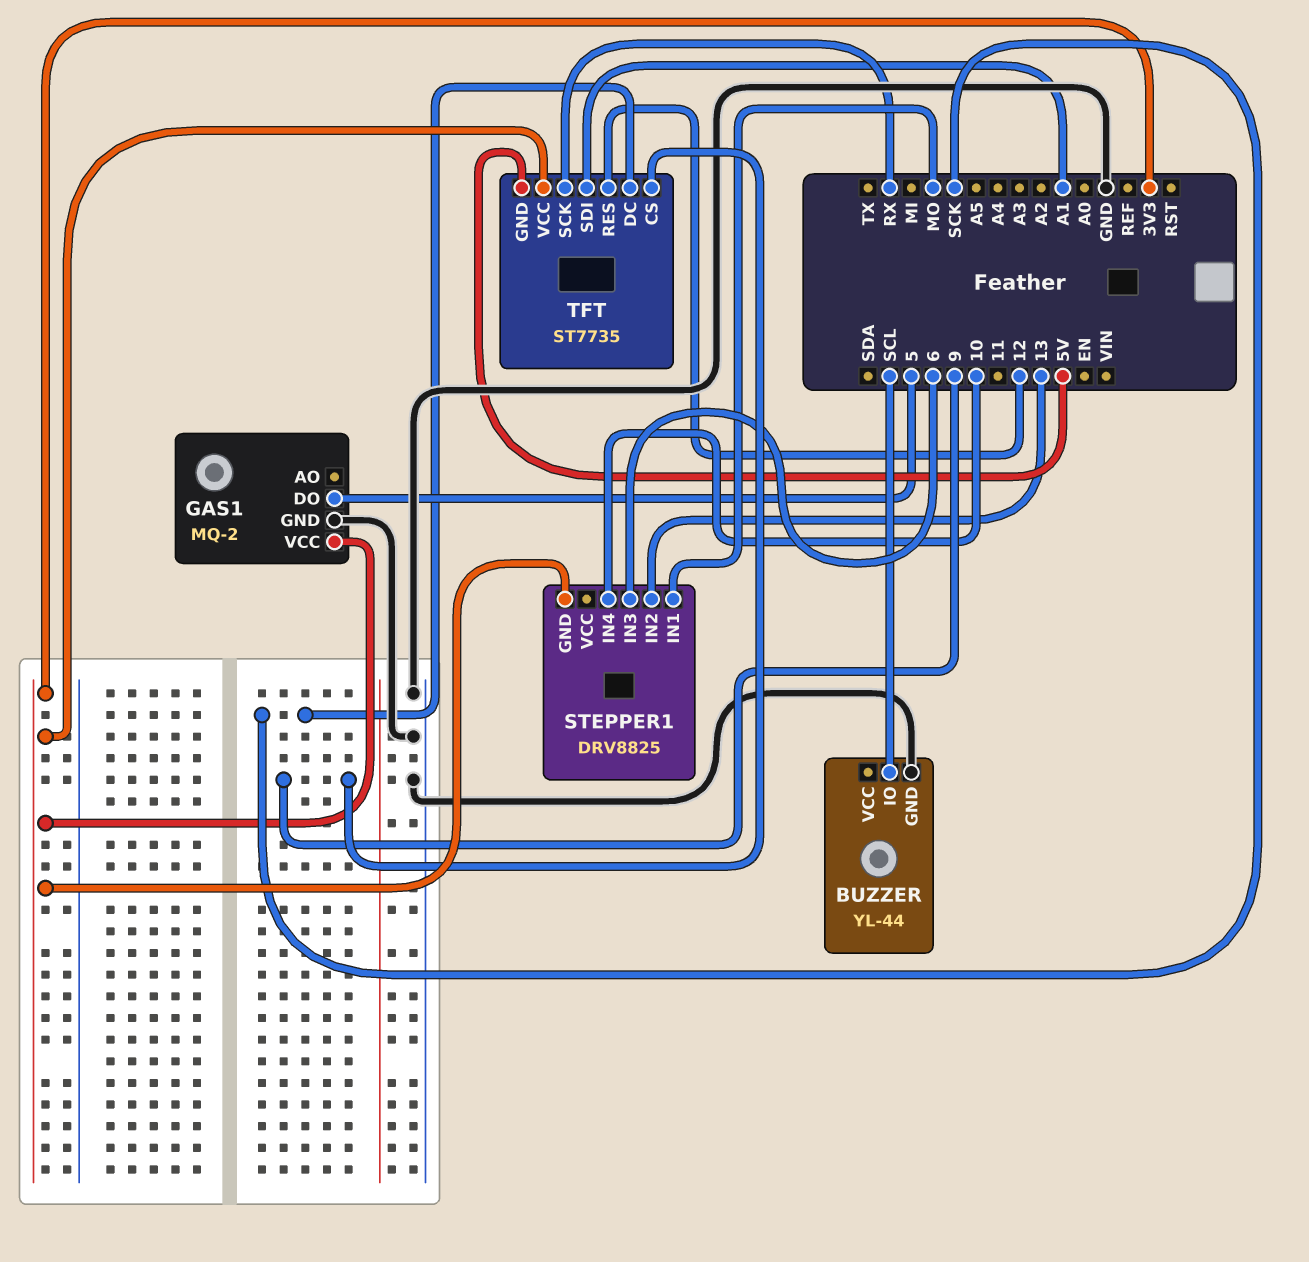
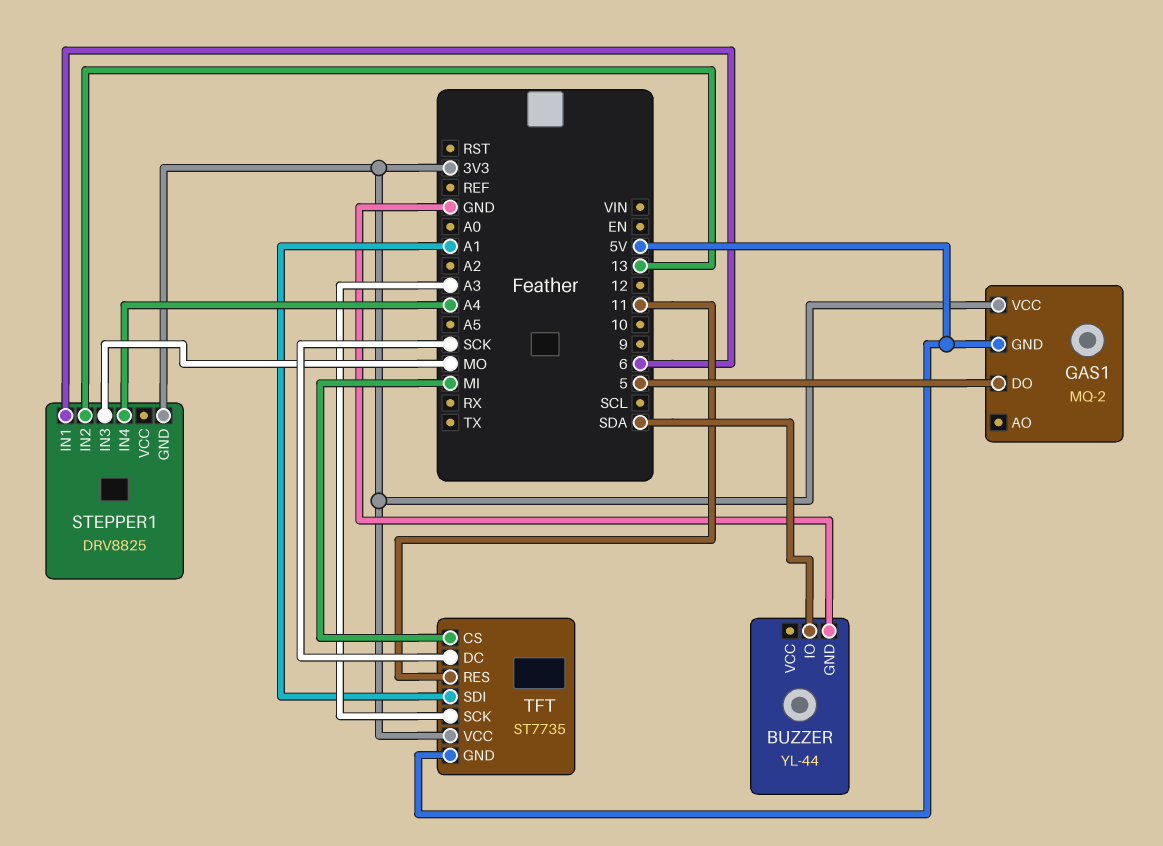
BUZZER pin IO: SCL -> SDA
GAS1 pin GND: GND -> 5V
STEPPER1 pin IN1: MO -> 6
STEPPER1 pin IN3: 6 -> MO
STEPPER1 pin IN4: 10 -> A4
TFT pin CS: 9 -> MI
TFT pin RES: 12 -> 11
TFT pin SCK: RX -> A3

